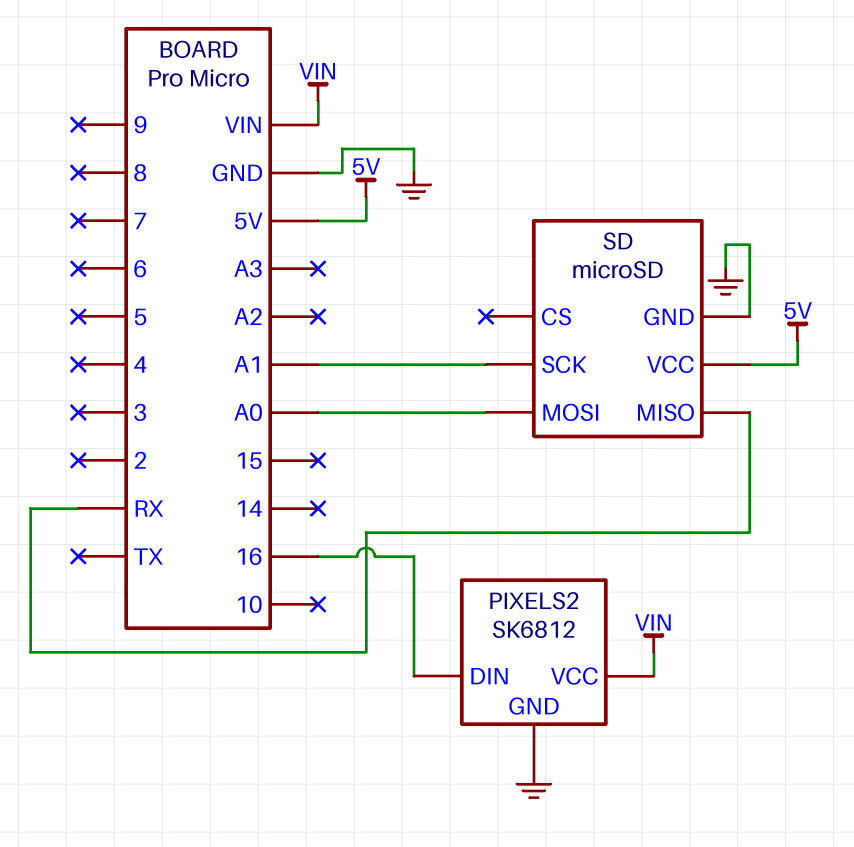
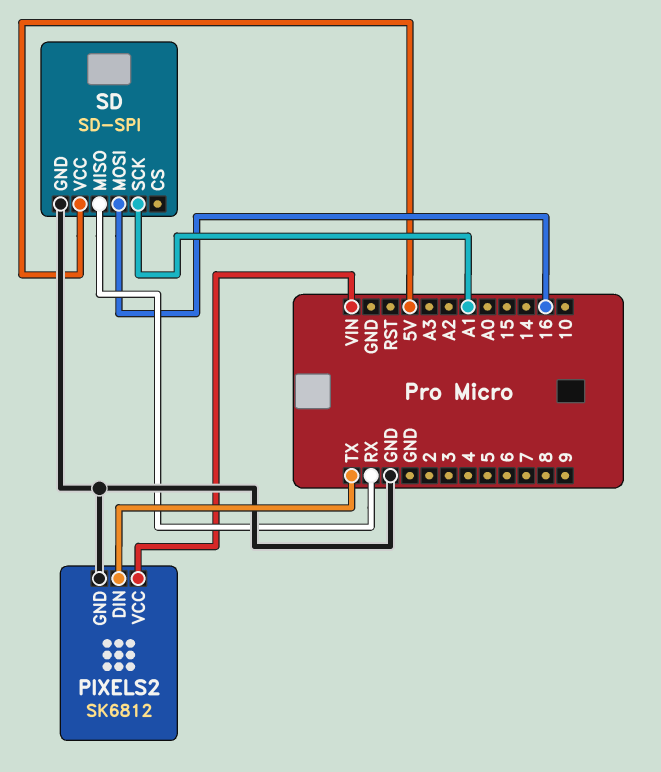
PIXELS2 pin DIN: 16 -> TX
SD: microSD -> SD-SPI
SD pin MOSI: A0 -> 16

